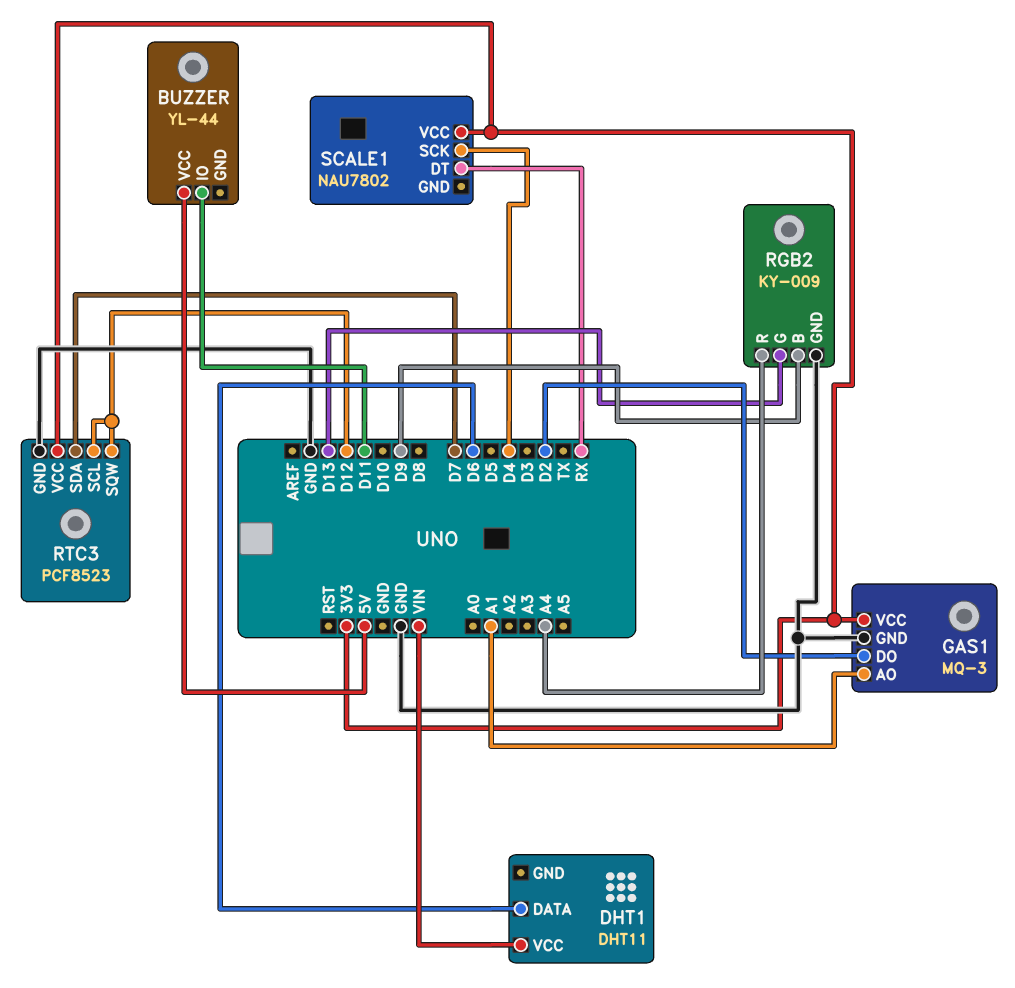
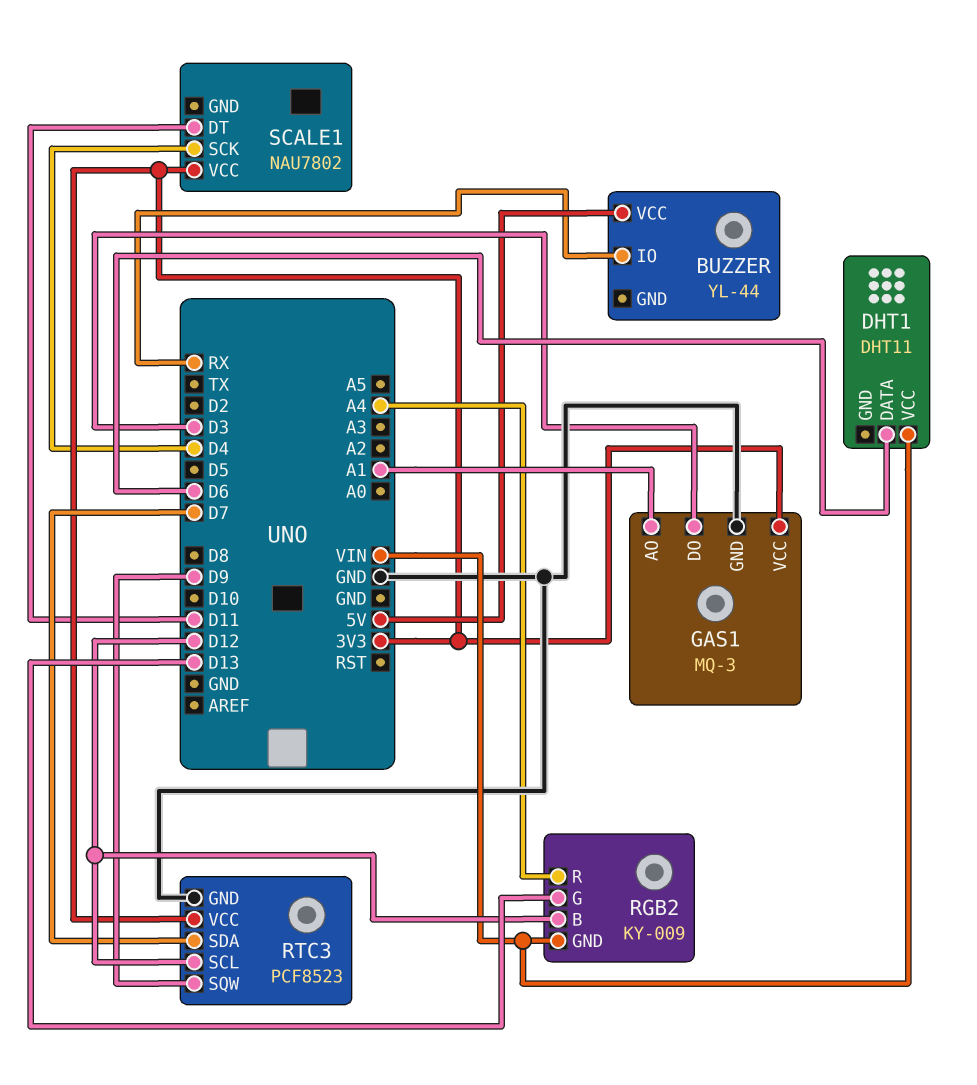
BUZZER pin IO: D11 -> RX
GAS1 pin DO: D2 -> D3
RGB2 pin B: D9 -> D12
RGB2 pin GND: GND -> VIN
RTC3 pin SQW: D12 -> D9
SCALE1 pin DT: RX -> D11

